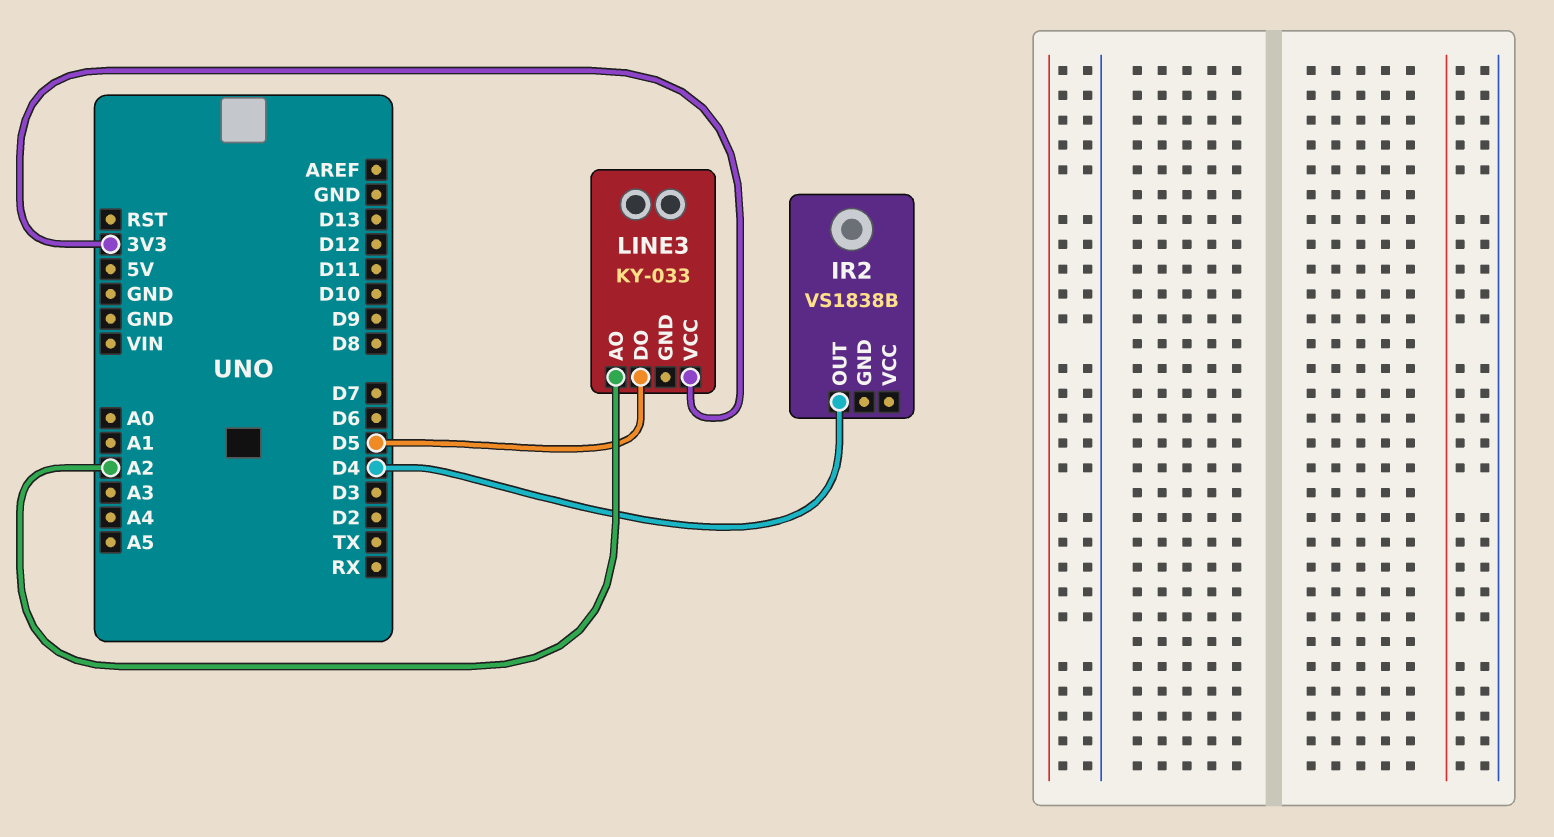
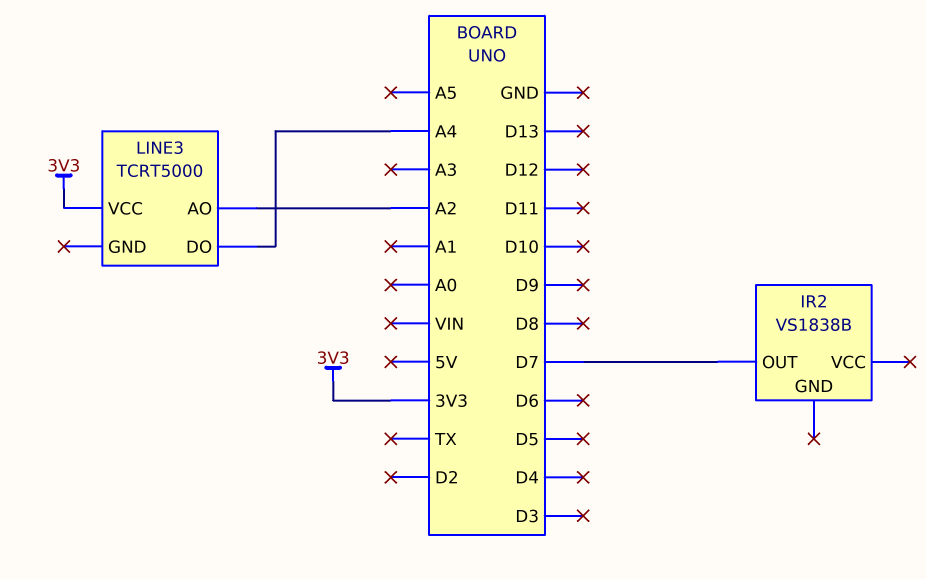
IR2 pin OUT: D4 -> D7
LINE3: KY-033 -> TCRT5000
LINE3 pin DO: D5 -> A4

